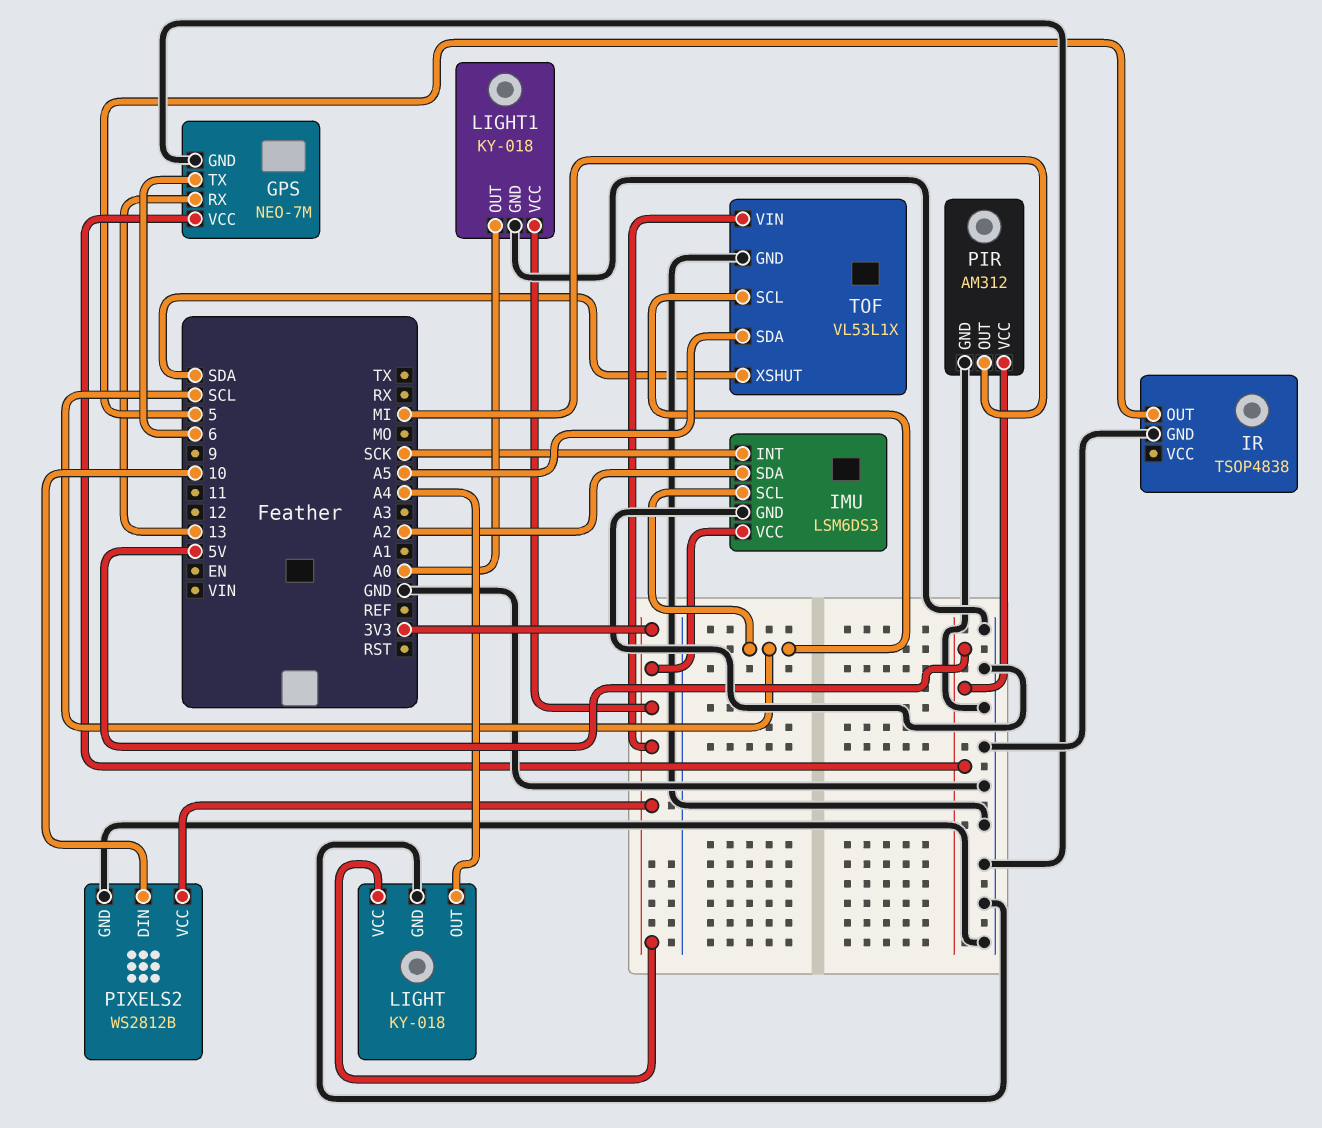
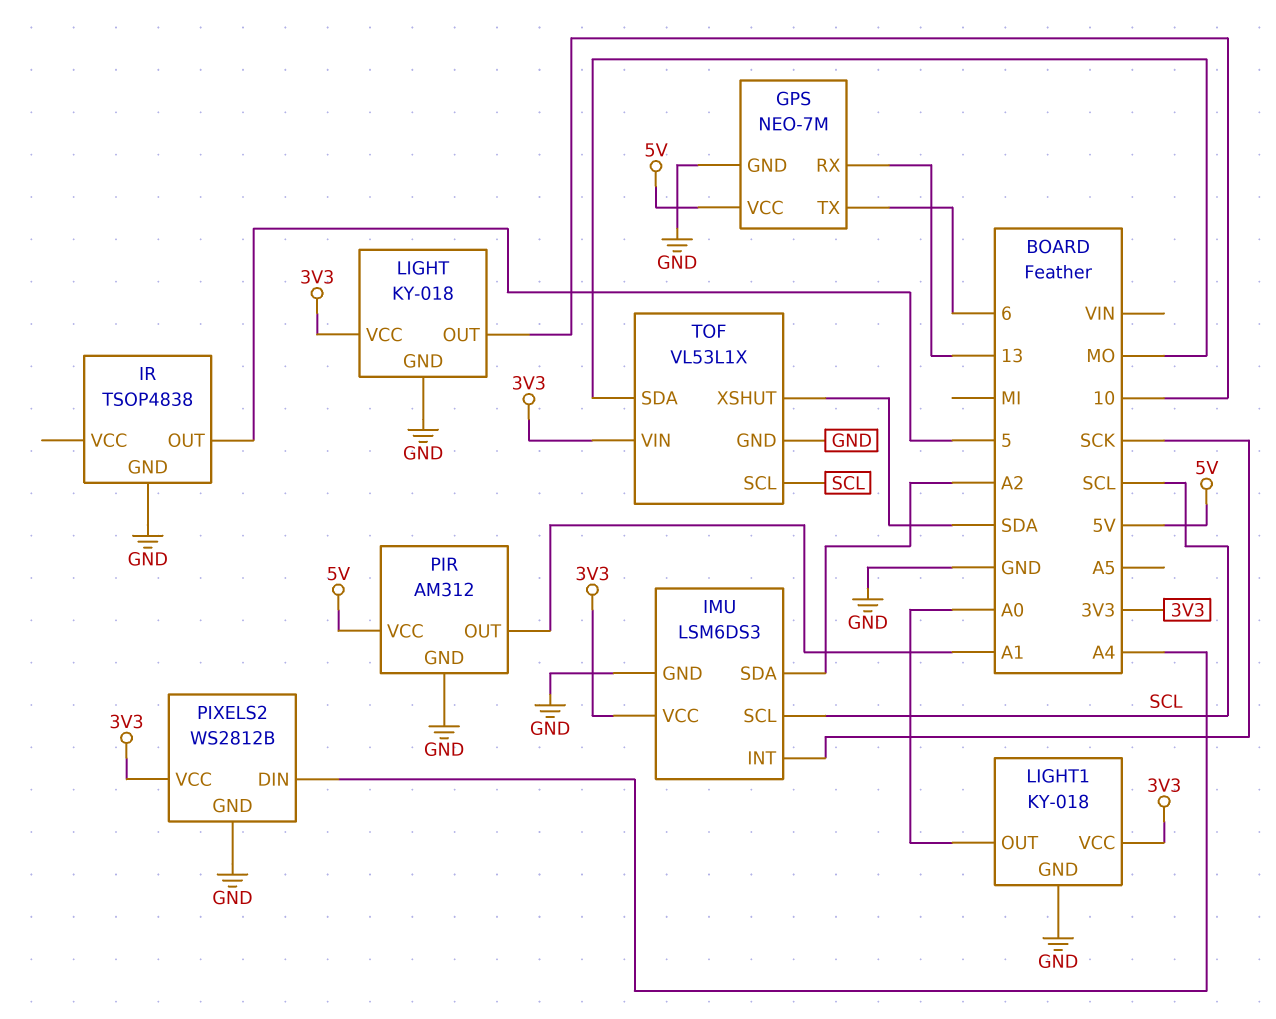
LIGHT pin OUT: A4 -> 10
PIR pin OUT: MI -> A1
PIXELS2 pin DIN: 10 -> A4
TOF pin SDA: A5 -> MO

